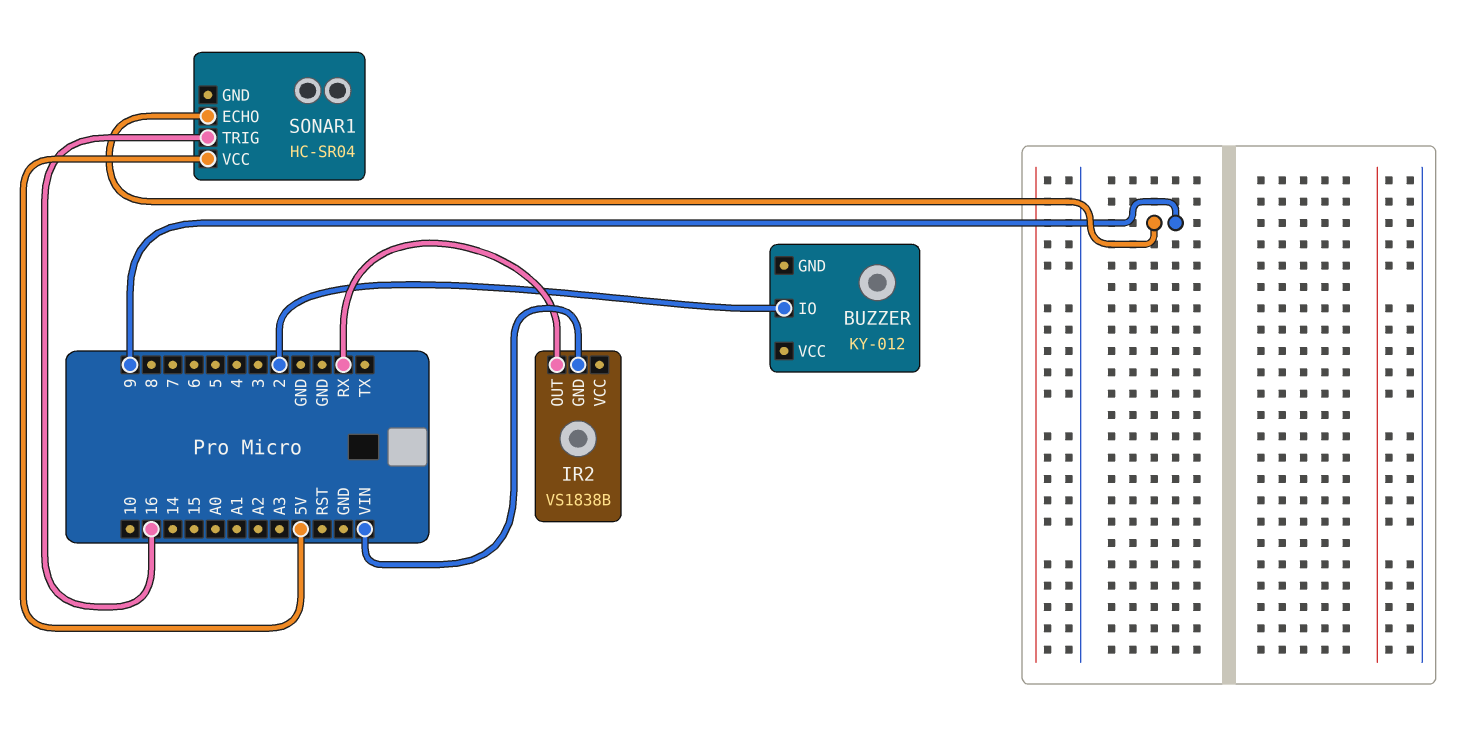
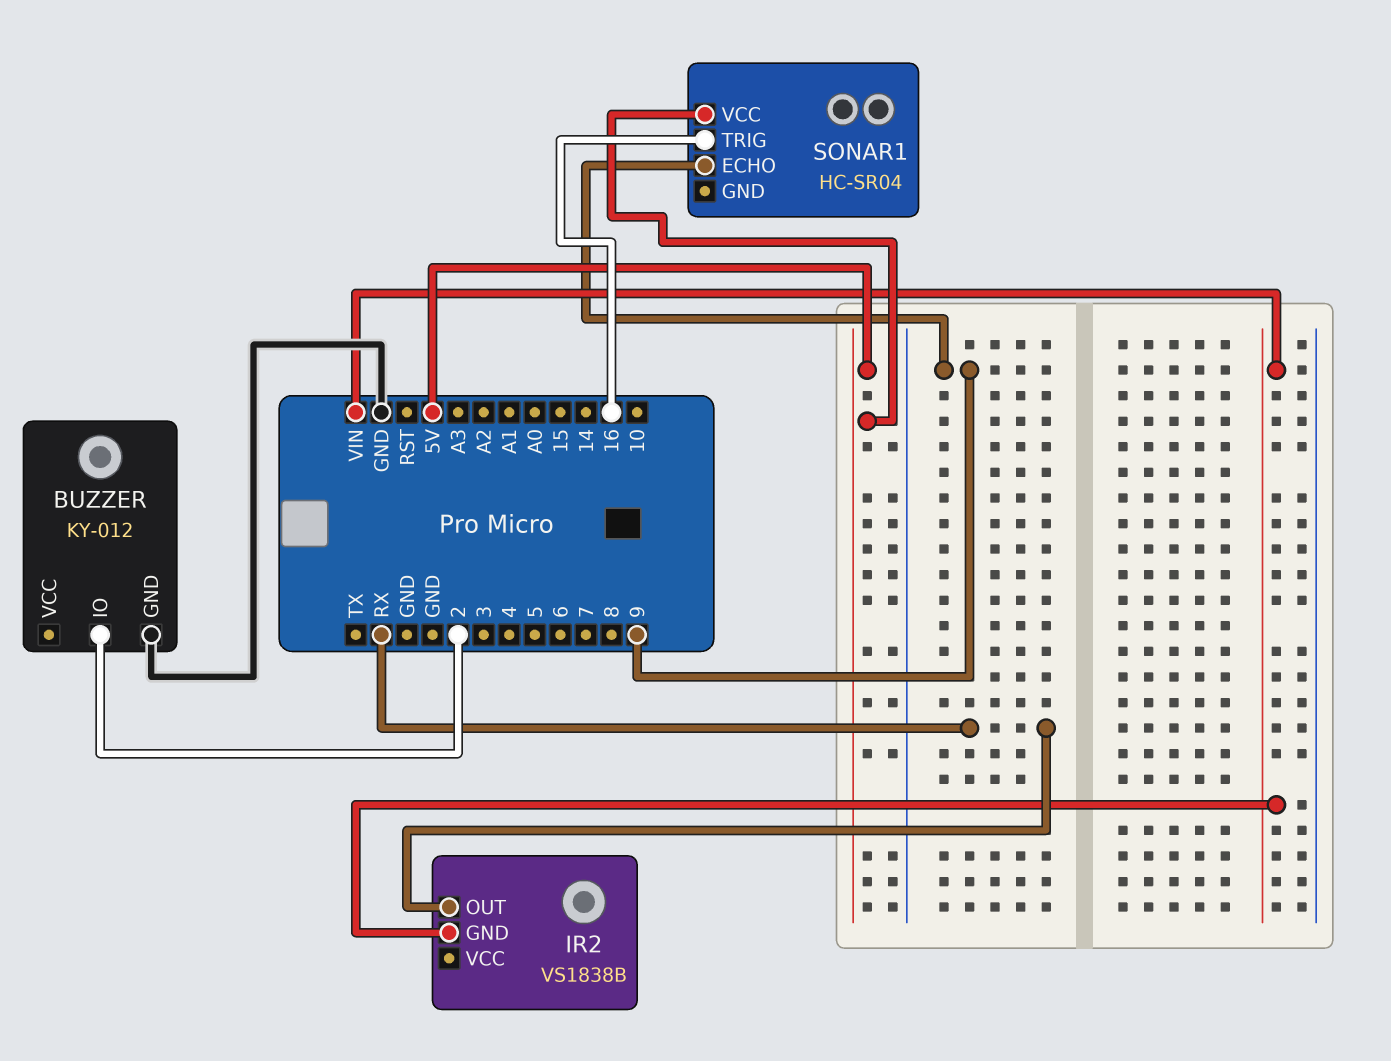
BUZZER pin GND: none -> GND

